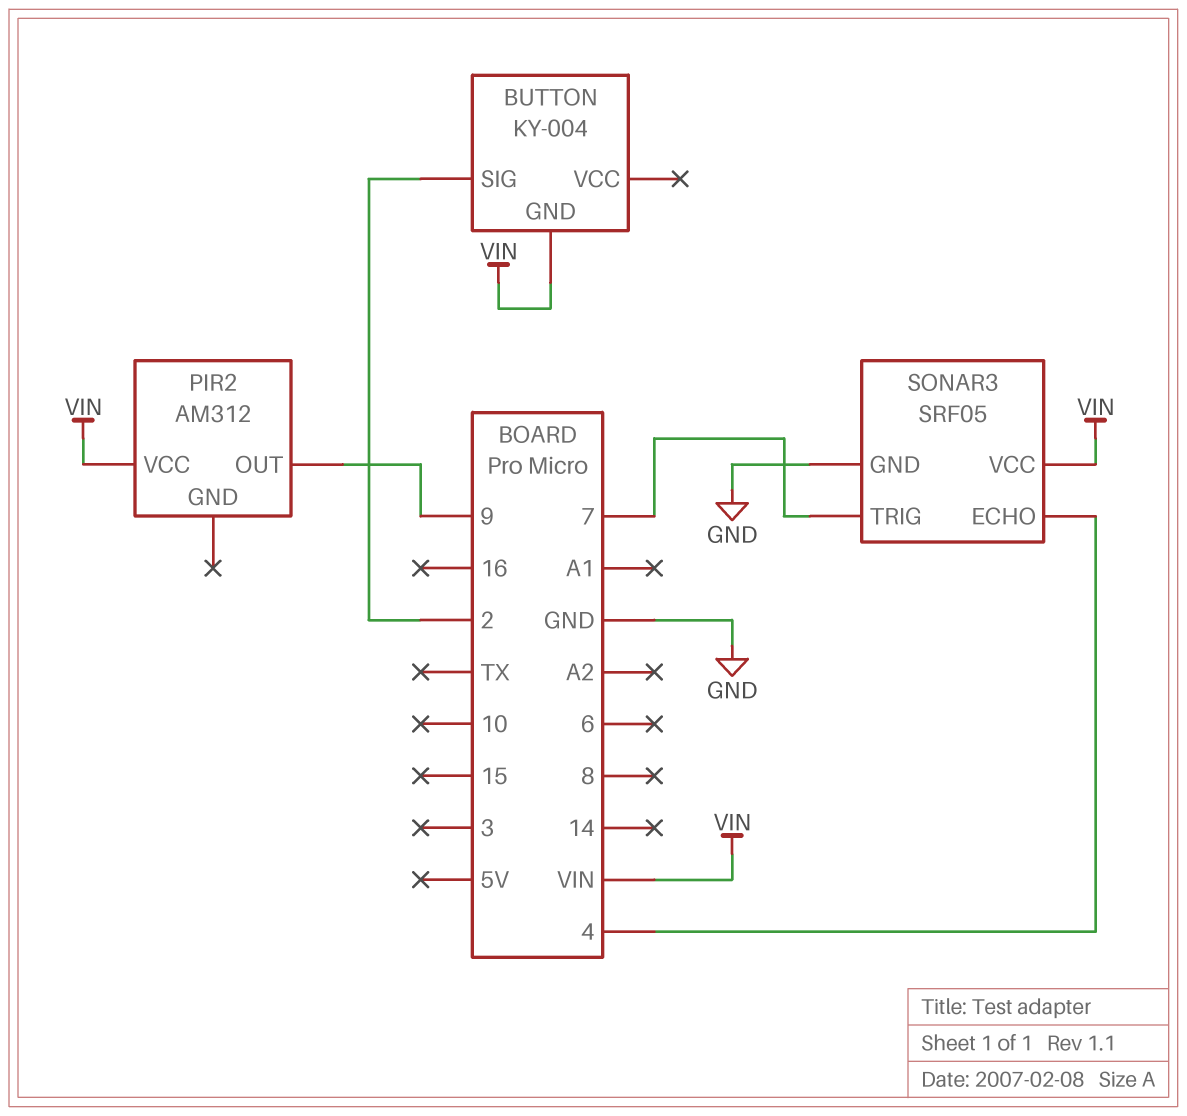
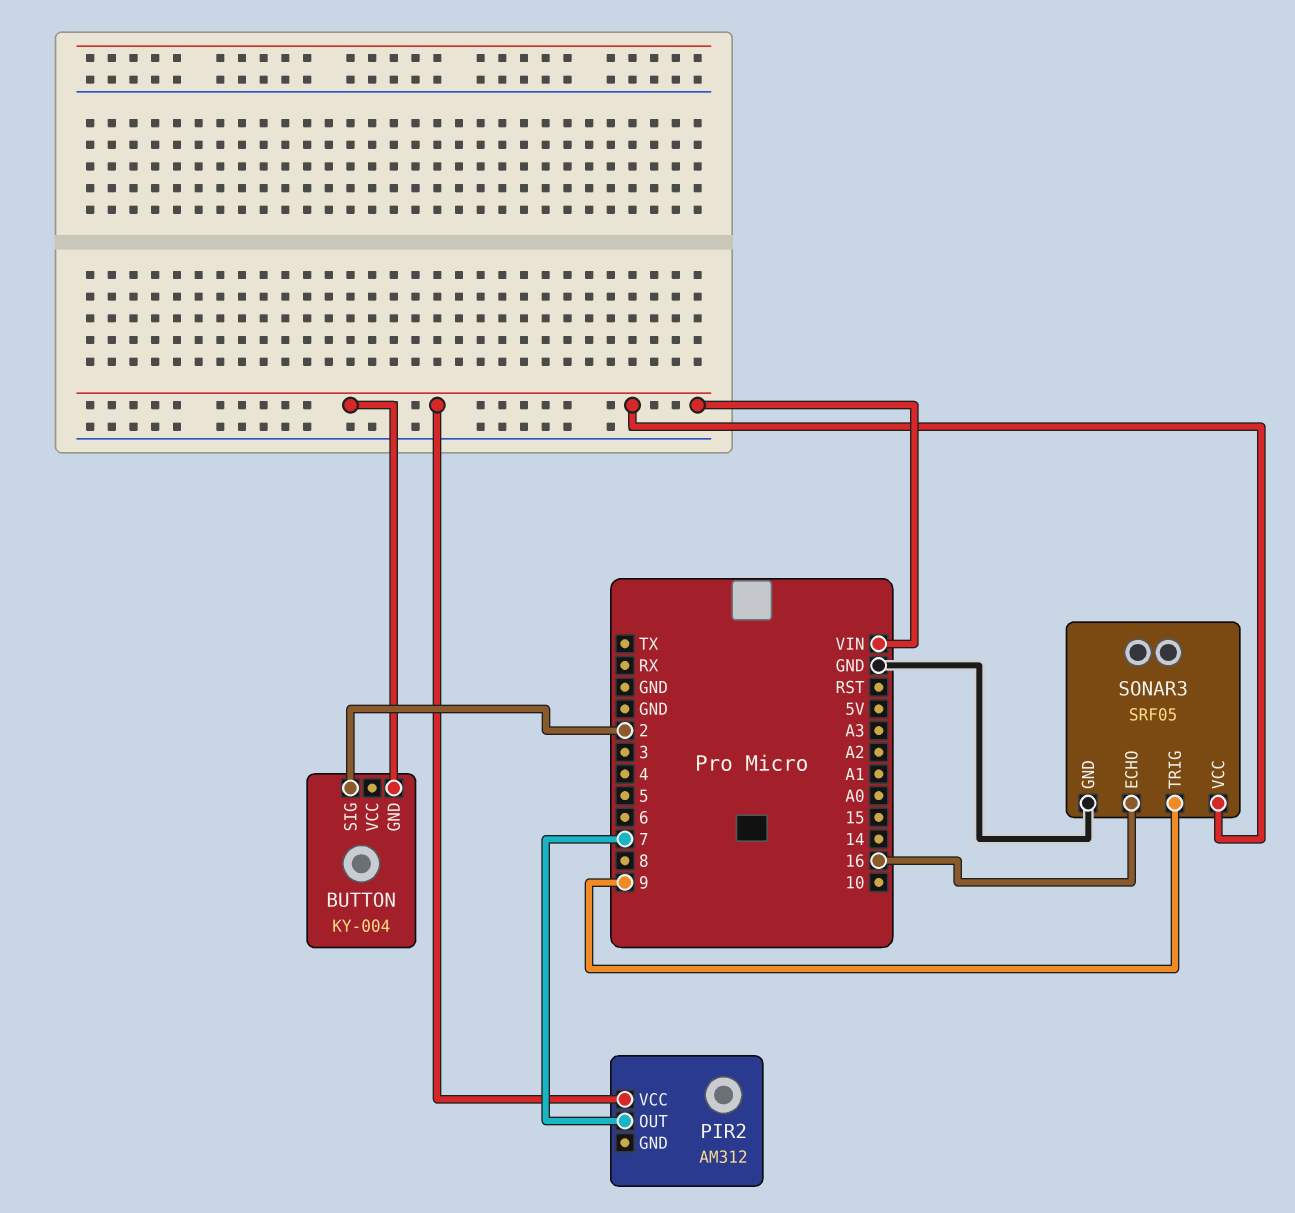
PIR2 pin OUT: 9 -> 7
SONAR3 pin ECHO: 4 -> 16
SONAR3 pin TRIG: 7 -> 9

